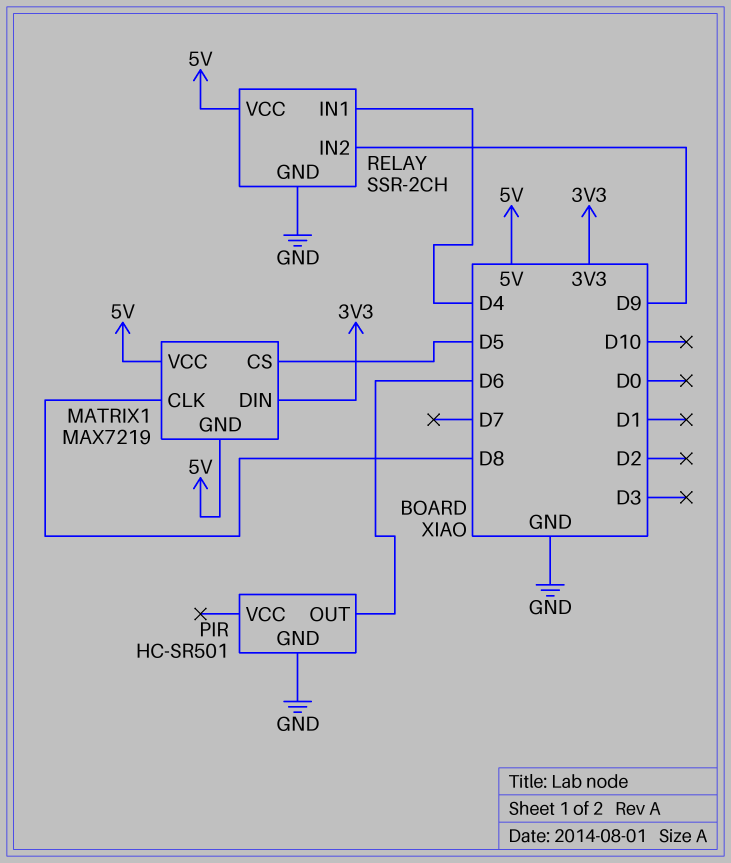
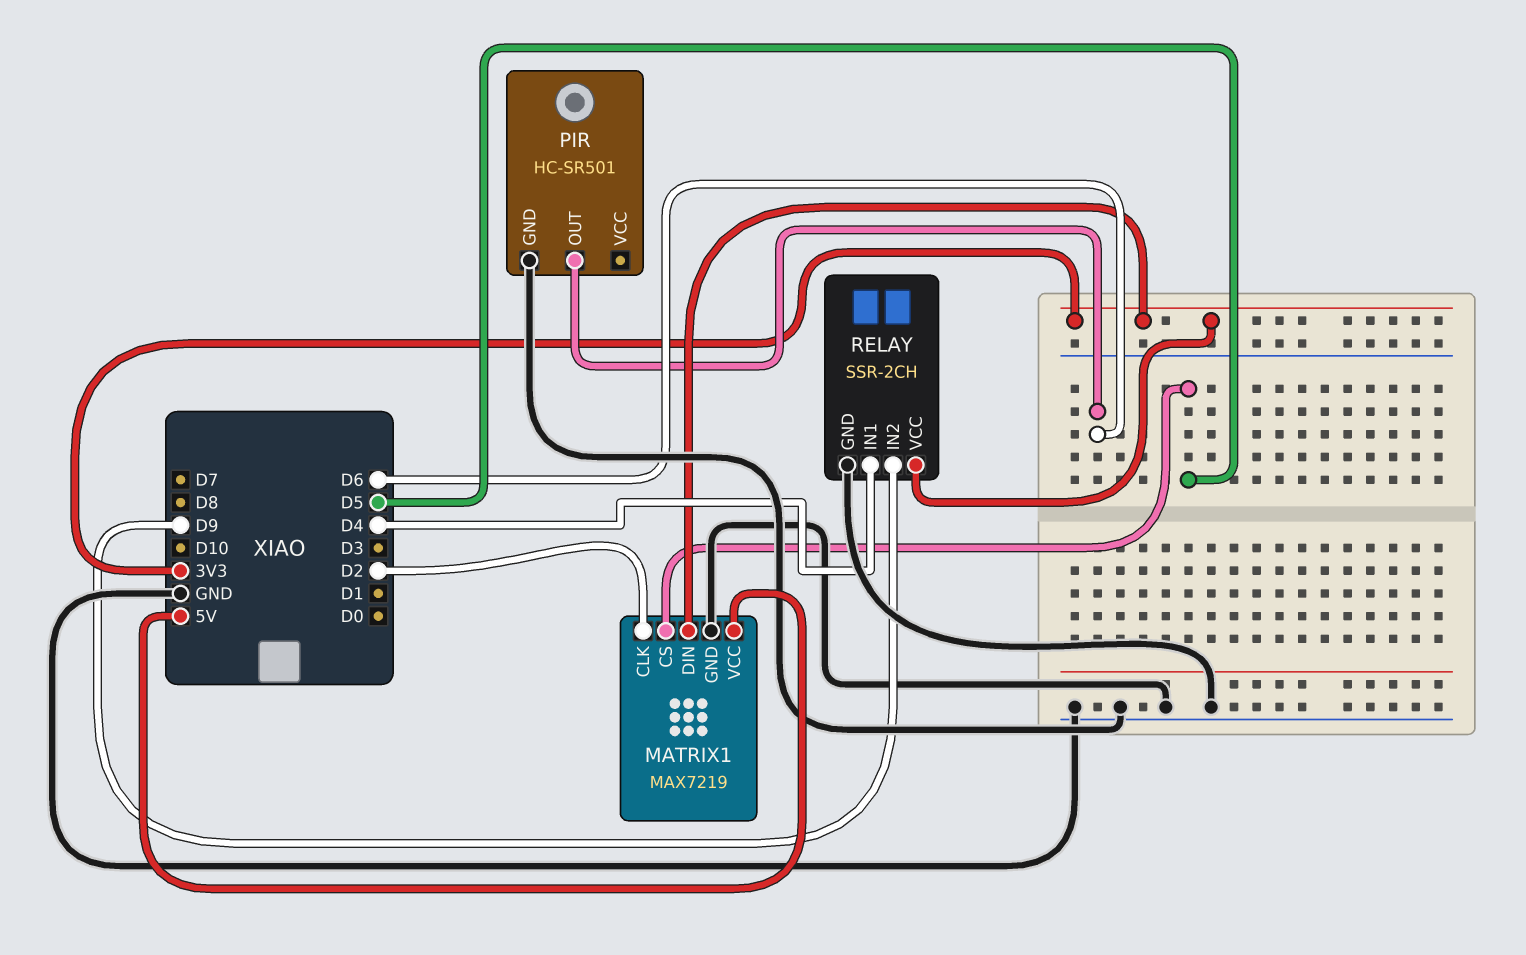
MATRIX1 pin CLK: D8 -> D2
MATRIX1 pin GND: 5V -> GND
RELAY pin VCC: 5V -> 3V3

